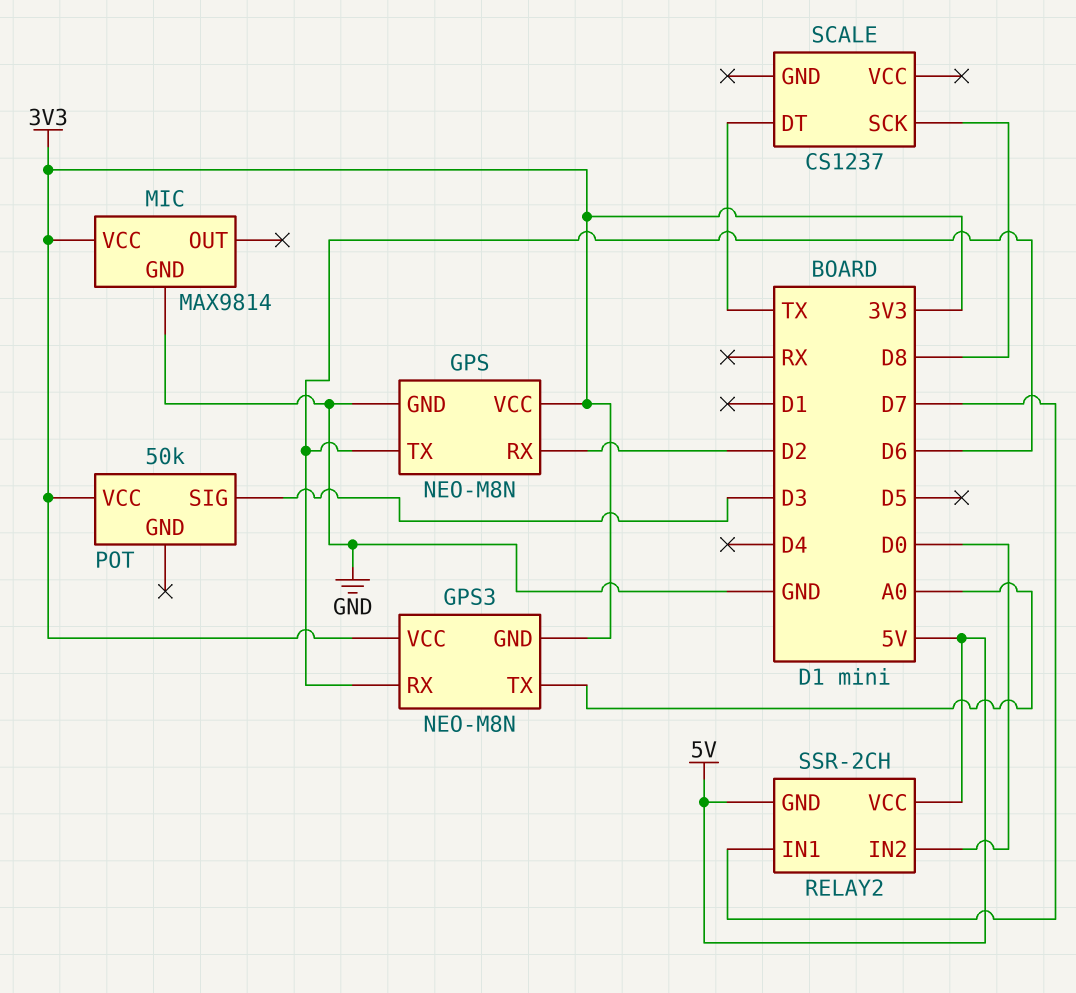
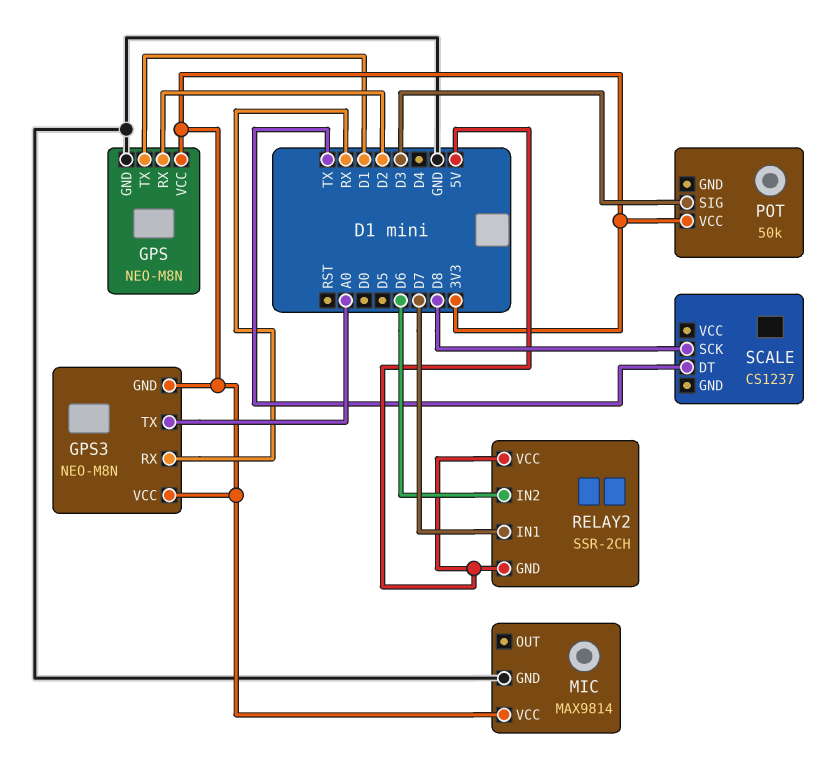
GPS pin TX: D6 -> D1
GPS3 pin RX: D6 -> RX
RELAY2 pin IN2: D0 -> D6

